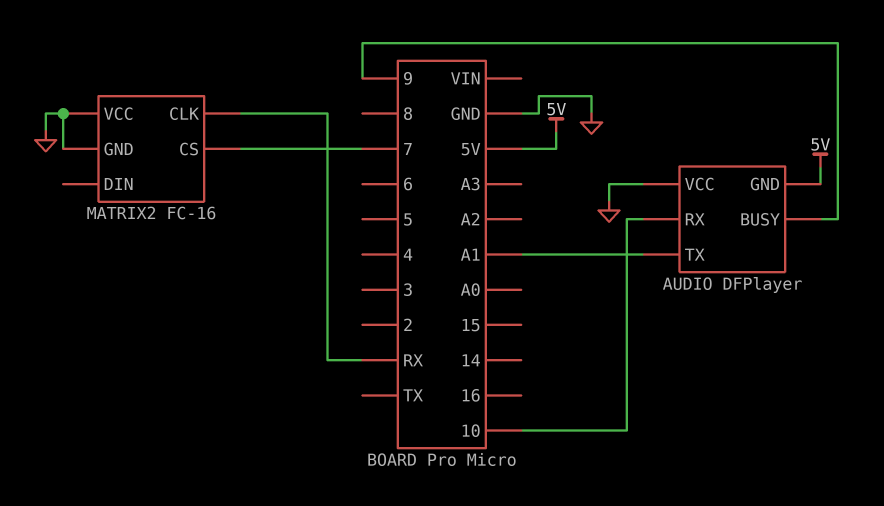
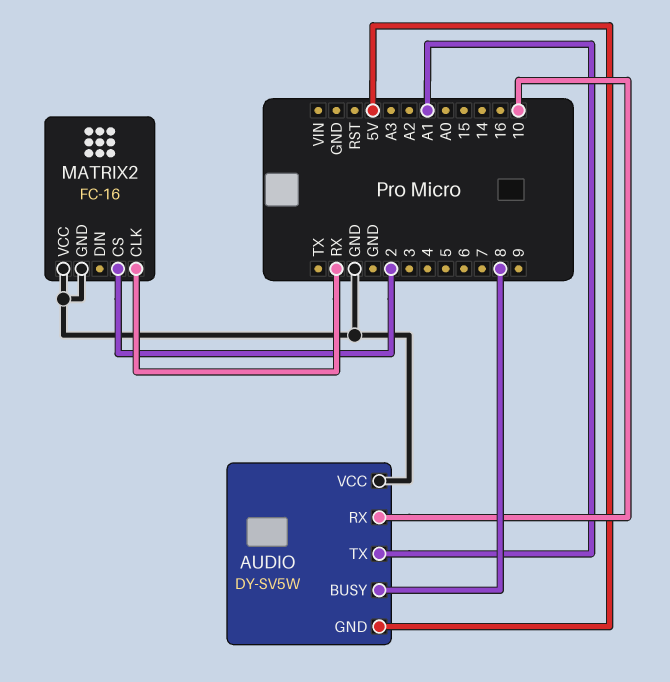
AUDIO: DFPlayer -> DY-SV5W
AUDIO pin BUSY: 9 -> 8
MATRIX2 pin CS: 7 -> 2

